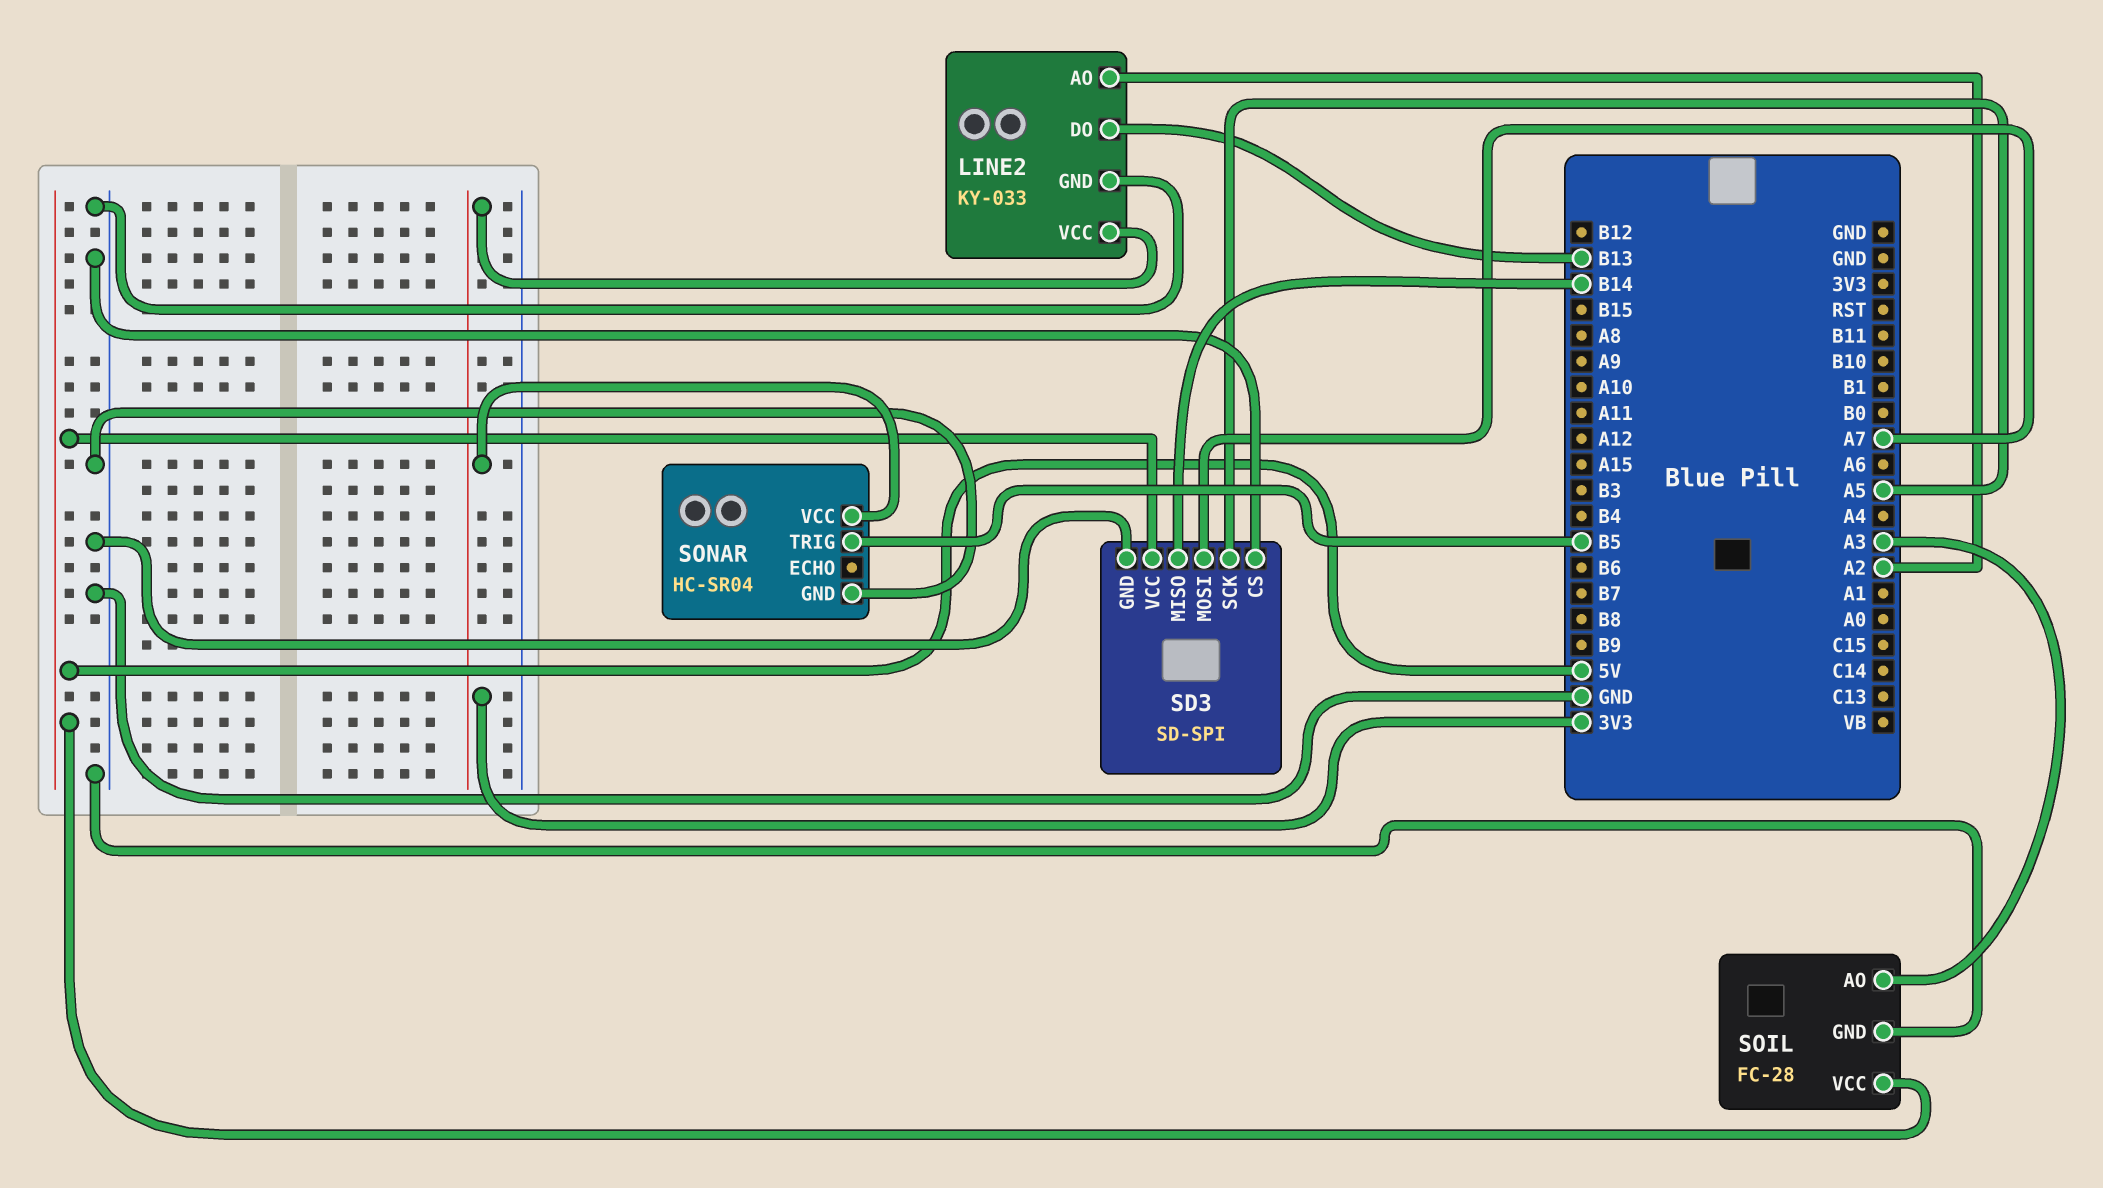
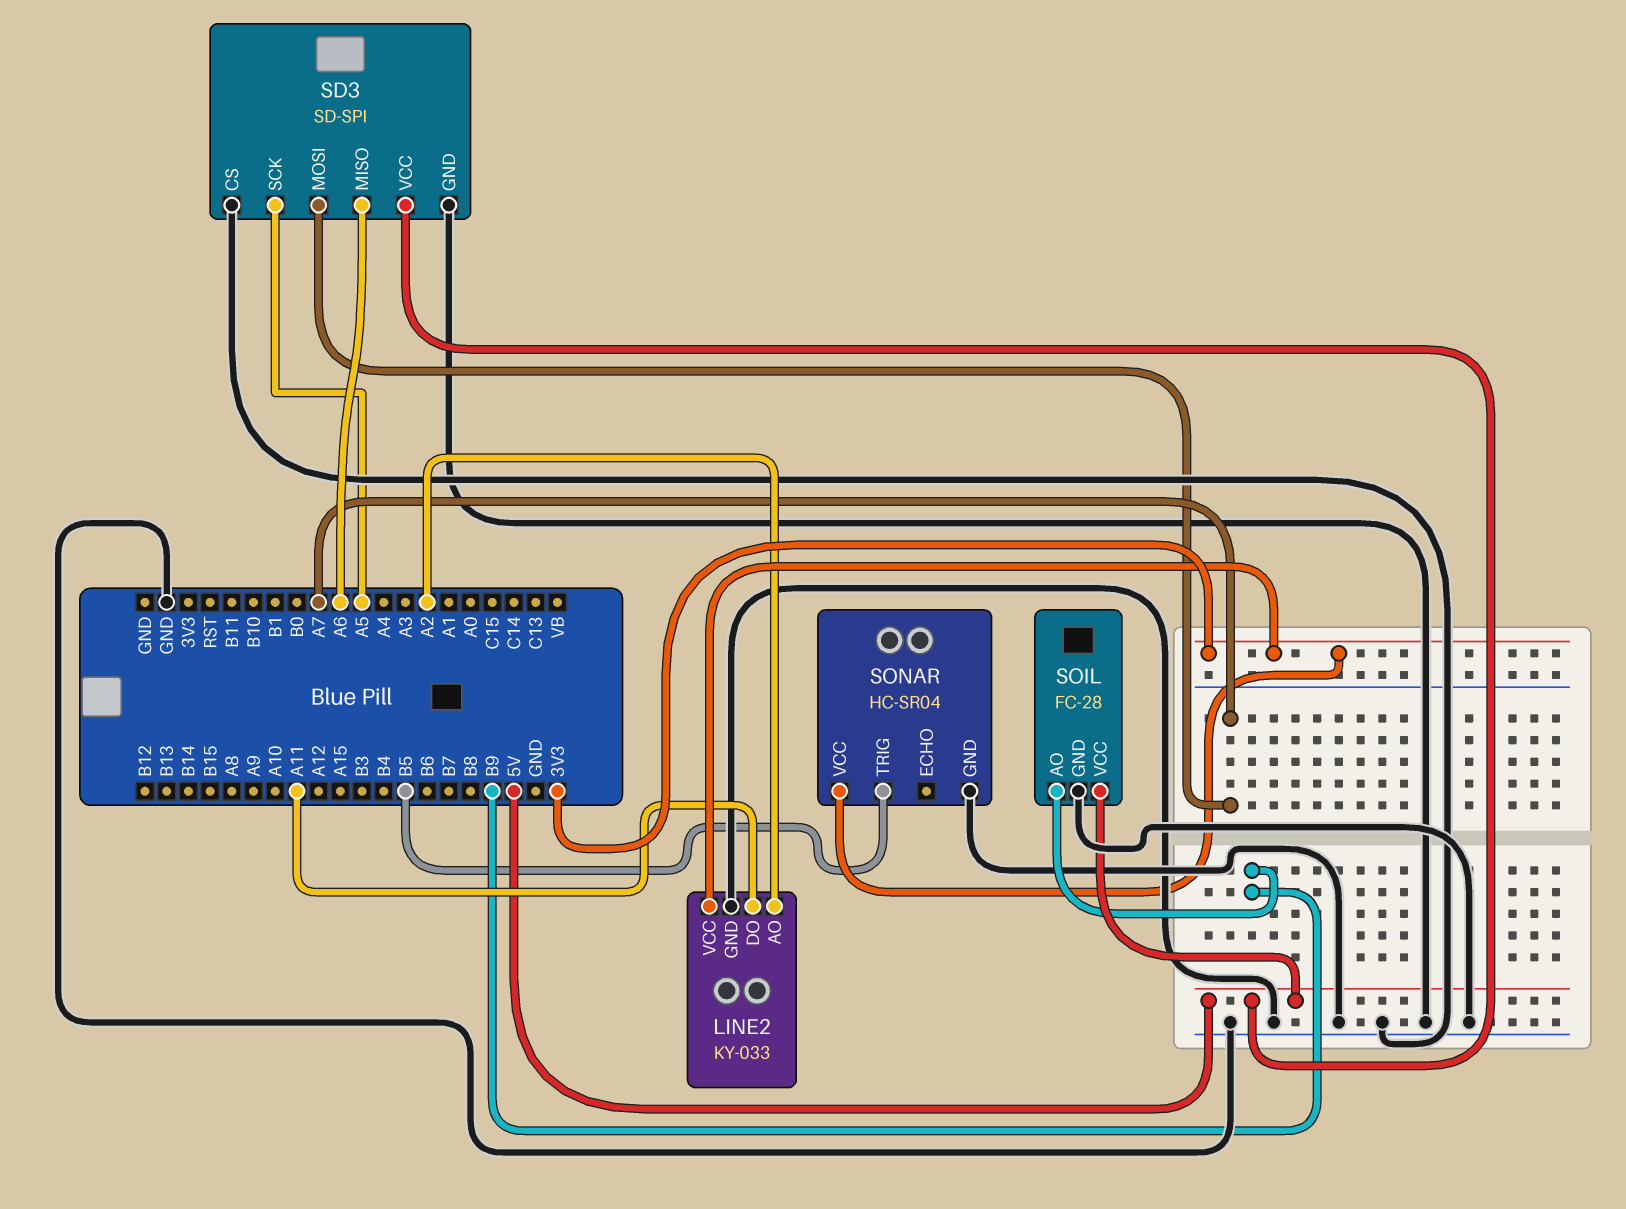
LINE2 pin DO: B13 -> A11
SD3 pin MISO: B14 -> A6
SOIL pin AO: A3 -> B9

